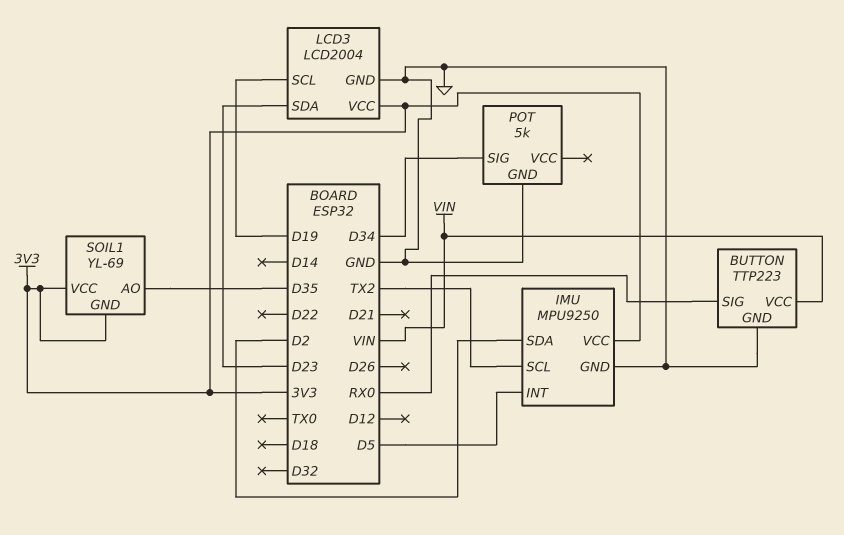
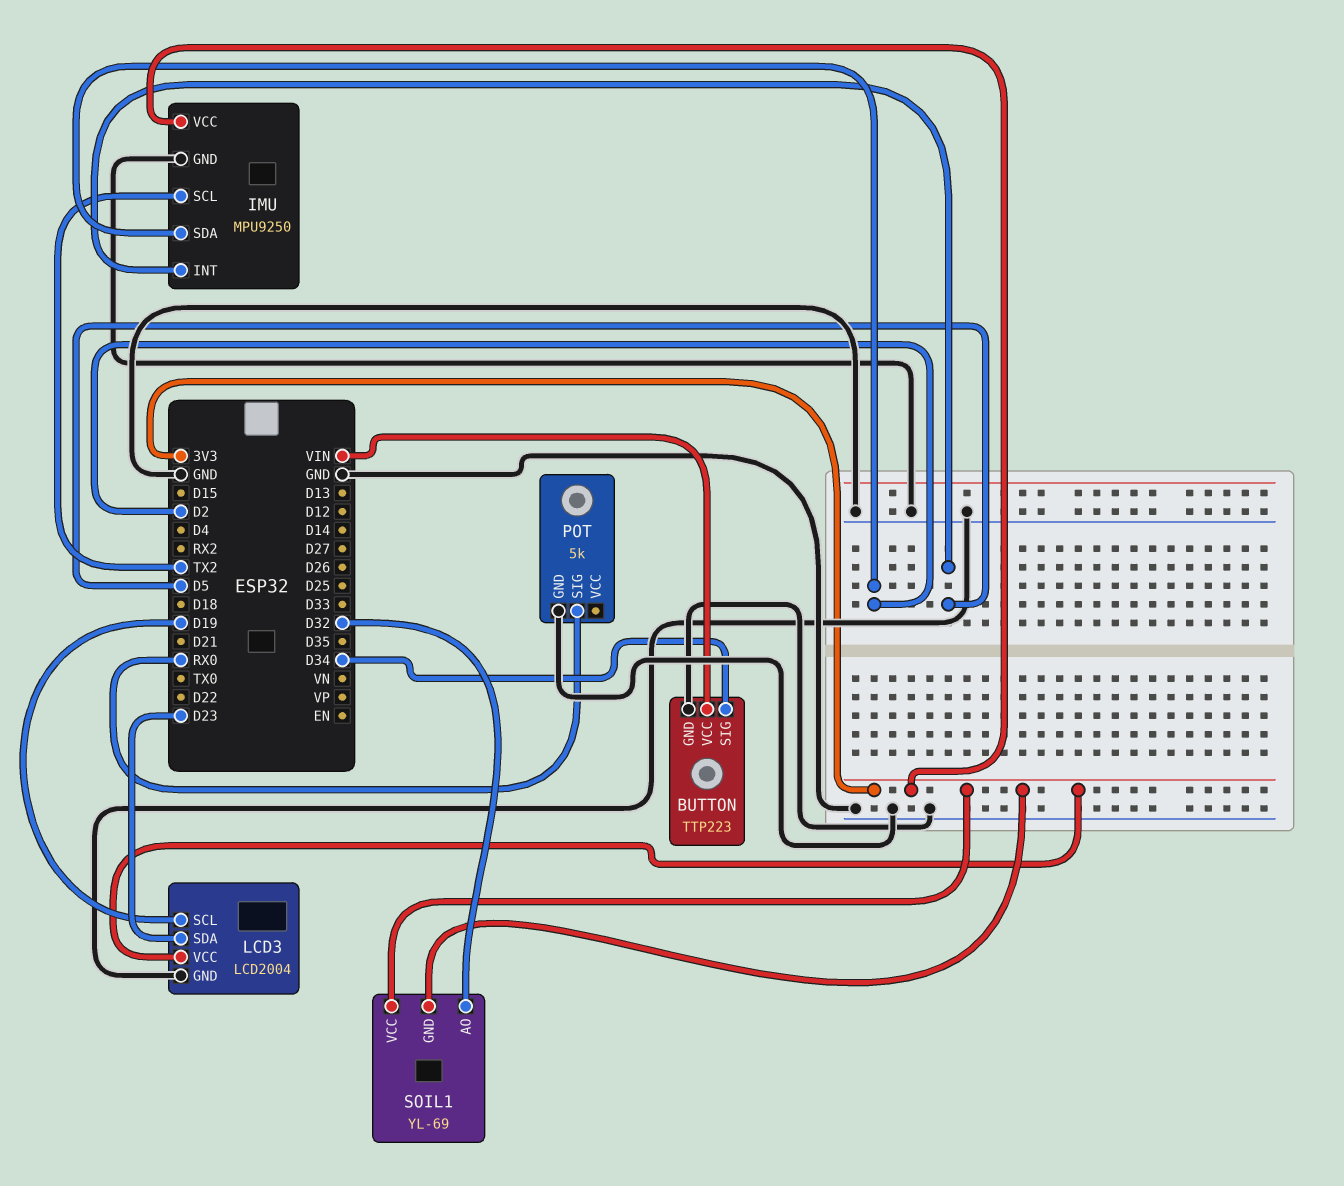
BUTTON pin SIG: RX0 -> D34
POT pin SIG: D34 -> RX0
SOIL1 pin AO: D35 -> D32

